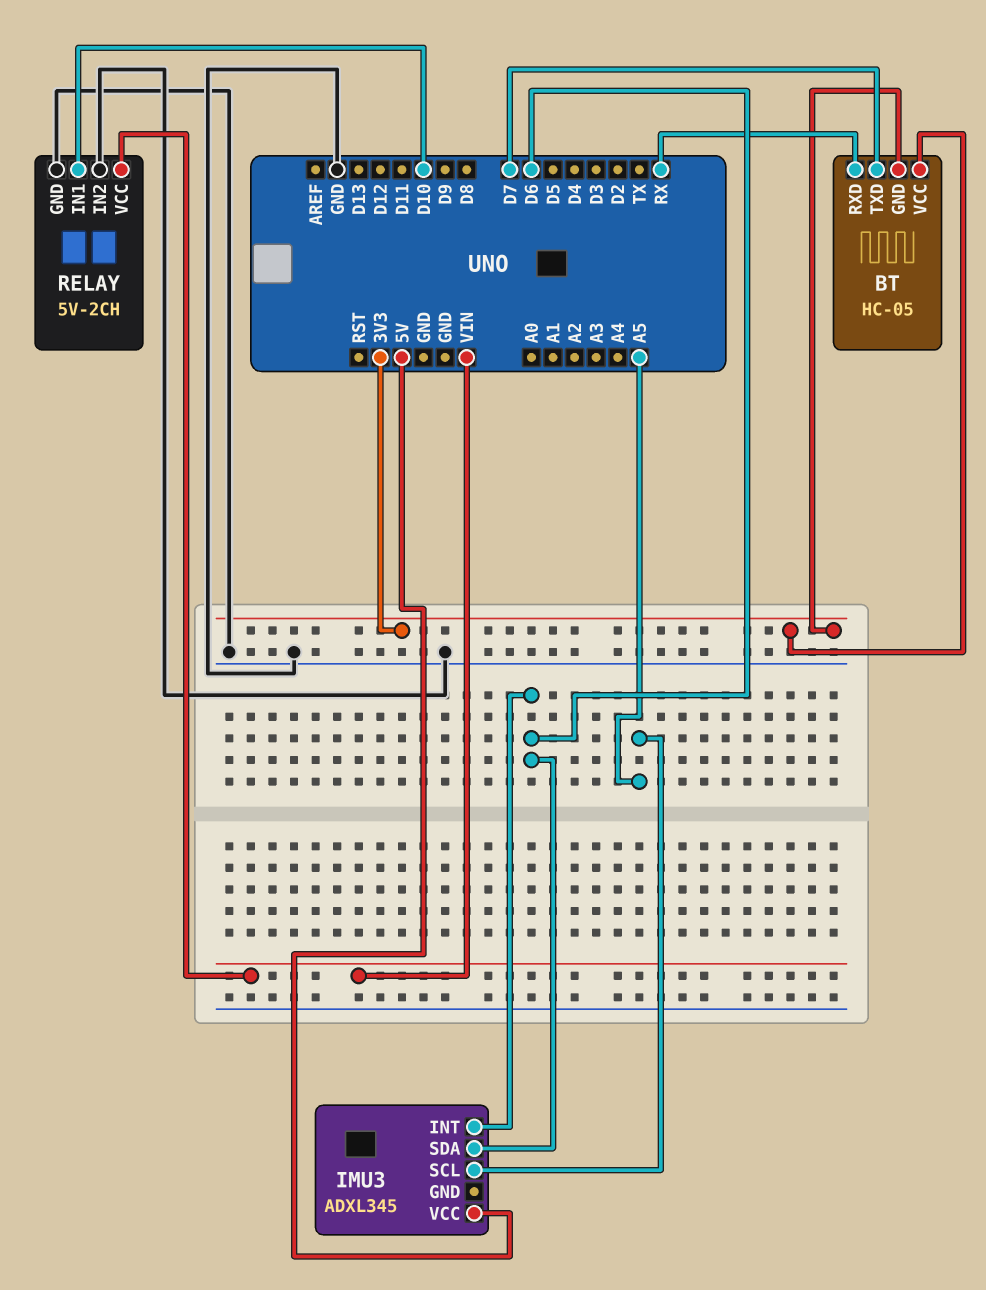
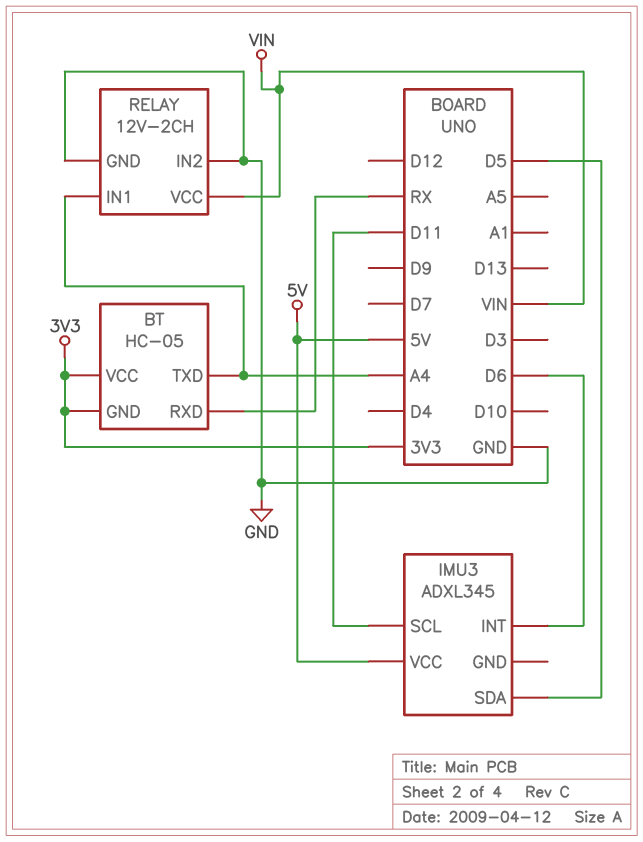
BT pin TXD: D7 -> A4
IMU3 pin SCL: A5 -> D11
IMU3 pin SDA: D6 -> D5
RELAY: 5V-2CH -> 12V-2CH
RELAY pin IN1: D10 -> A4

